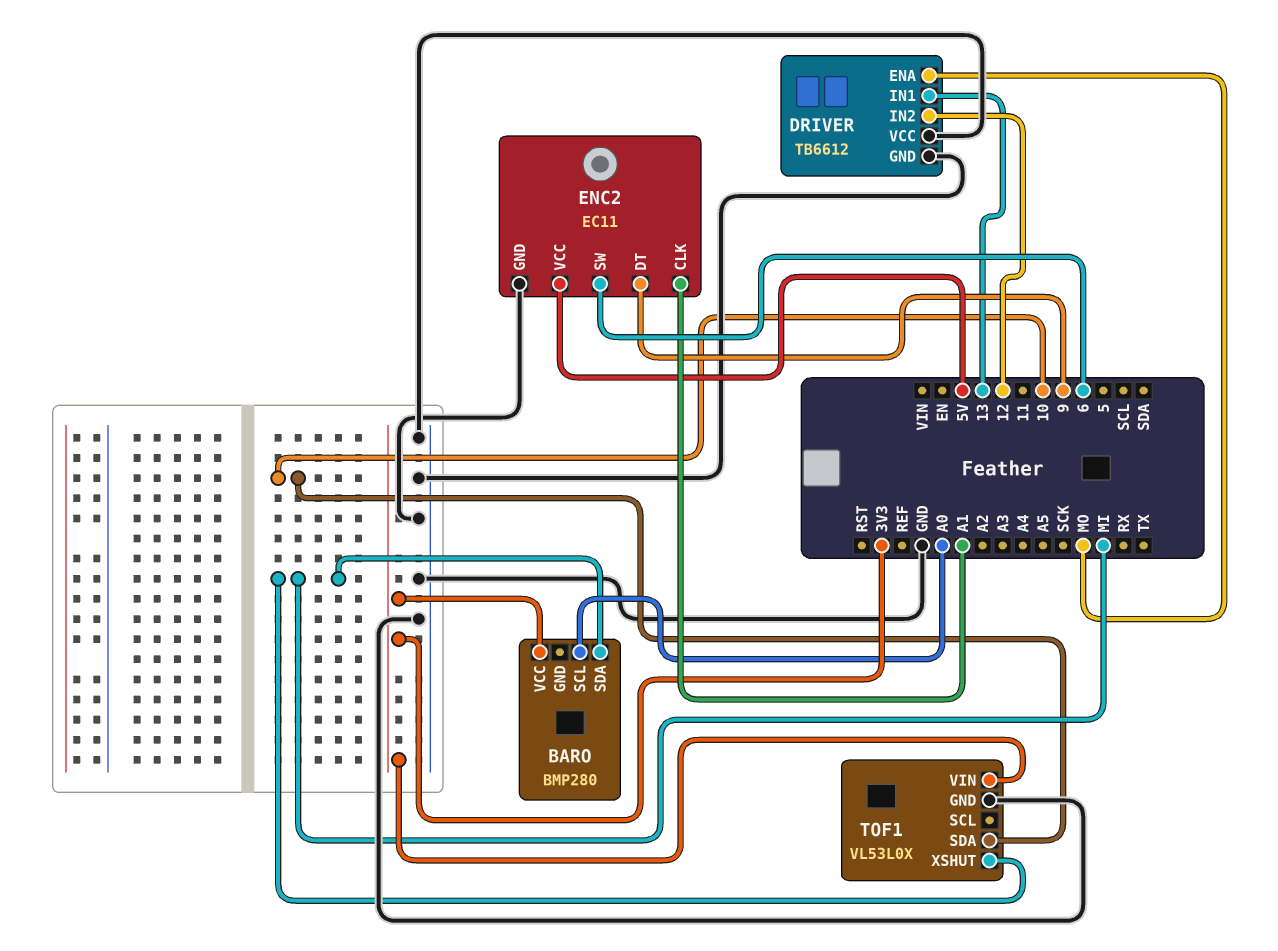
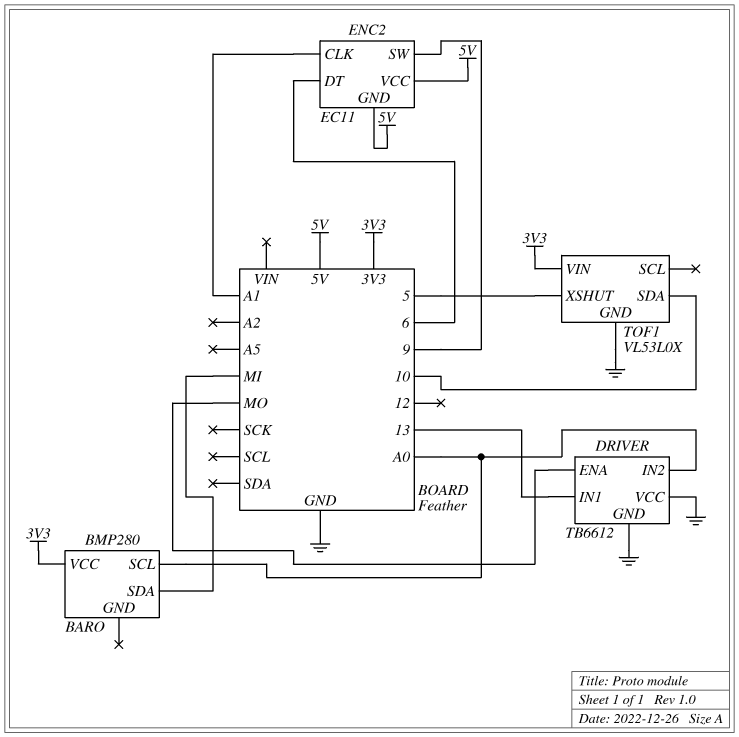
DRIVER pin IN2: 12 -> A0
ENC2 pin DT: 9 -> 6
ENC2 pin GND: GND -> 5V
ENC2 pin SW: 6 -> 9
TOF1 pin XSHUT: MI -> 5

